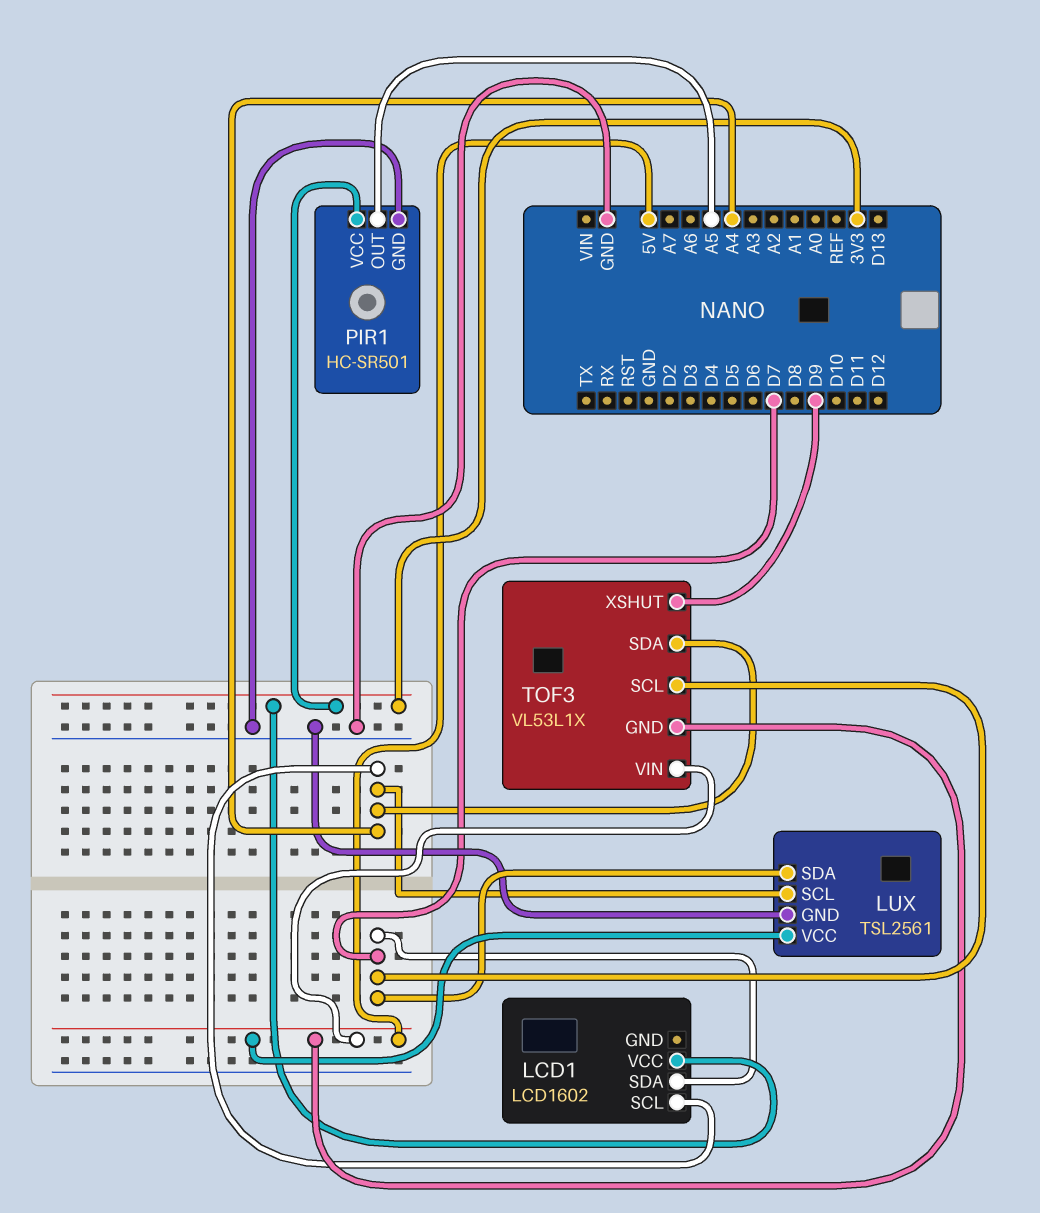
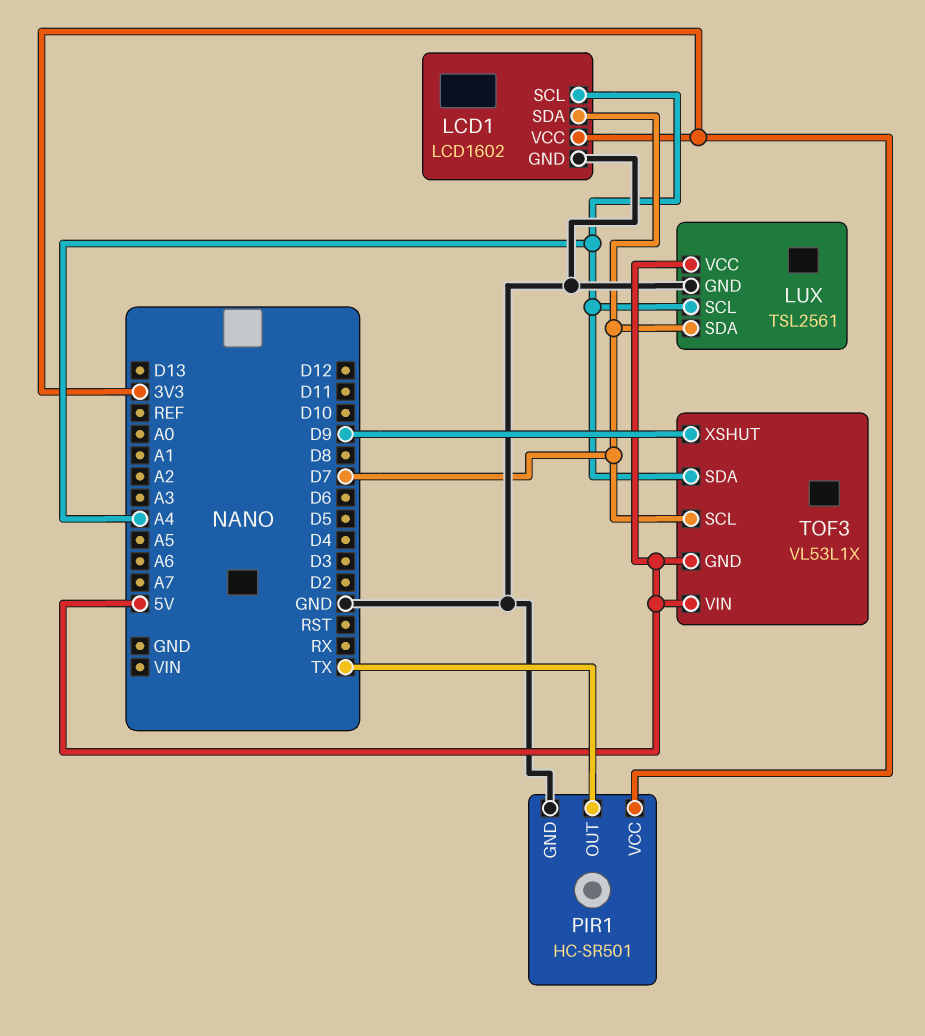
LCD1 pin GND: none -> GND
PIR1 pin OUT: A5 -> TX

